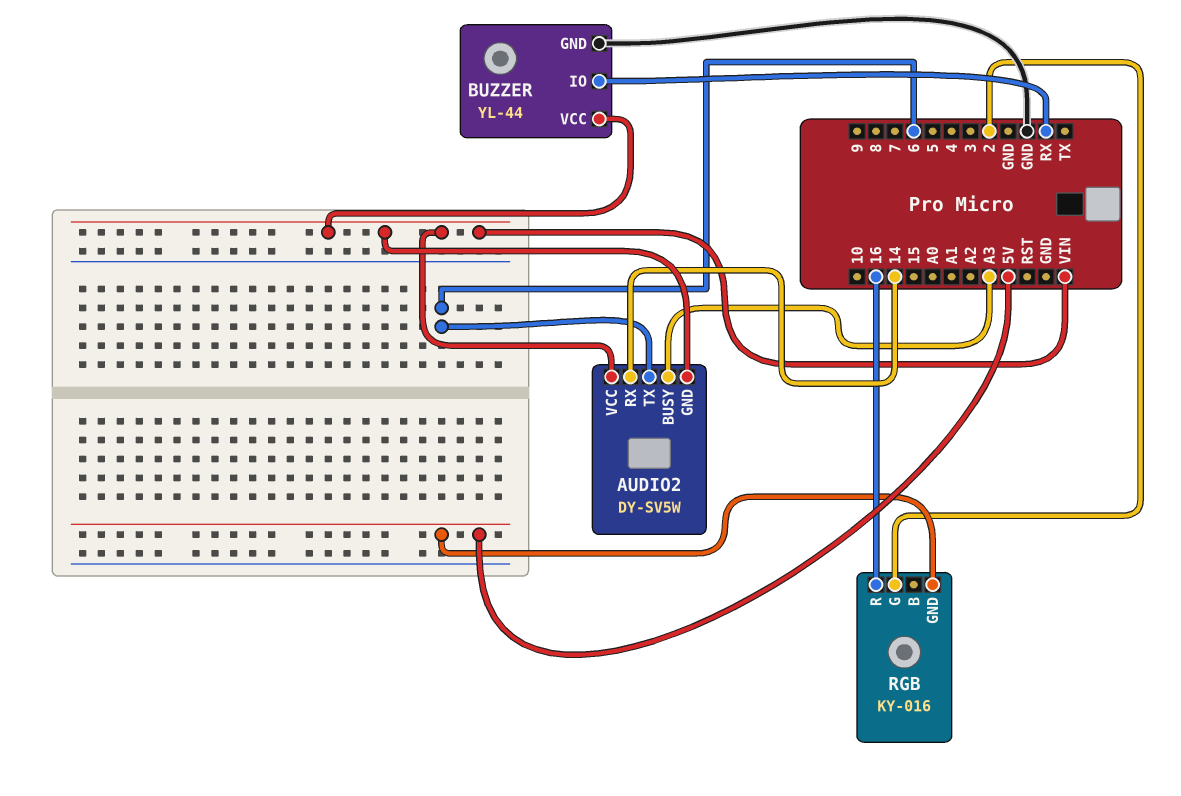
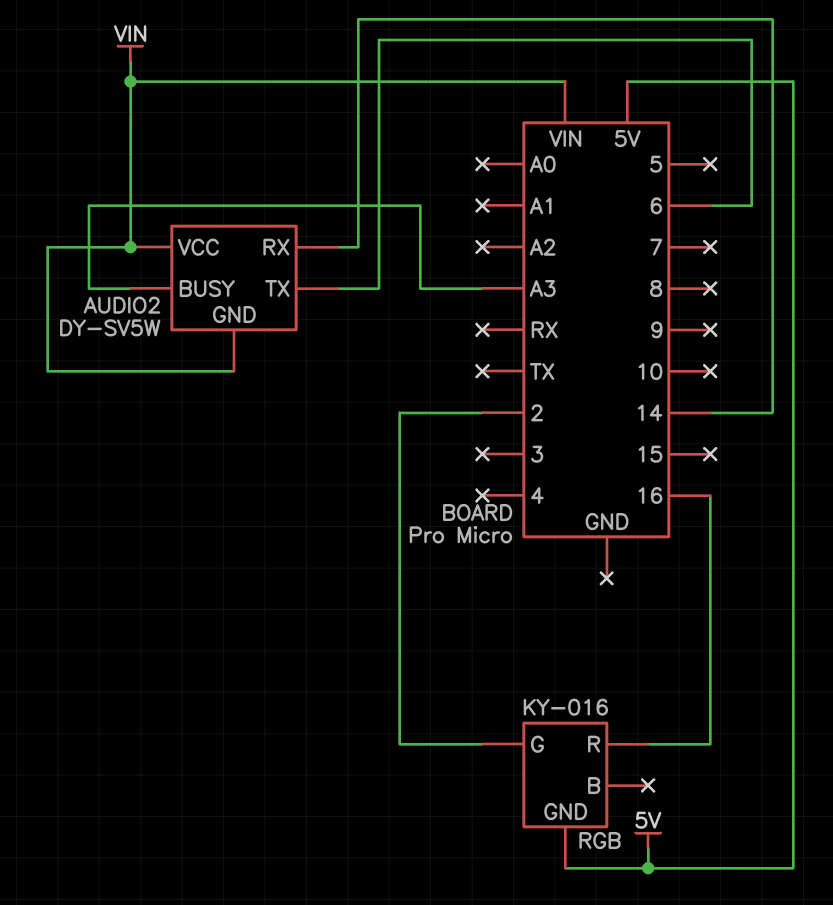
BUZZER: YL-44 -> none
BUZZER pin GND: GND -> none
BUZZER pin IO: RX -> none
BUZZER pin VCC: VIN -> none

